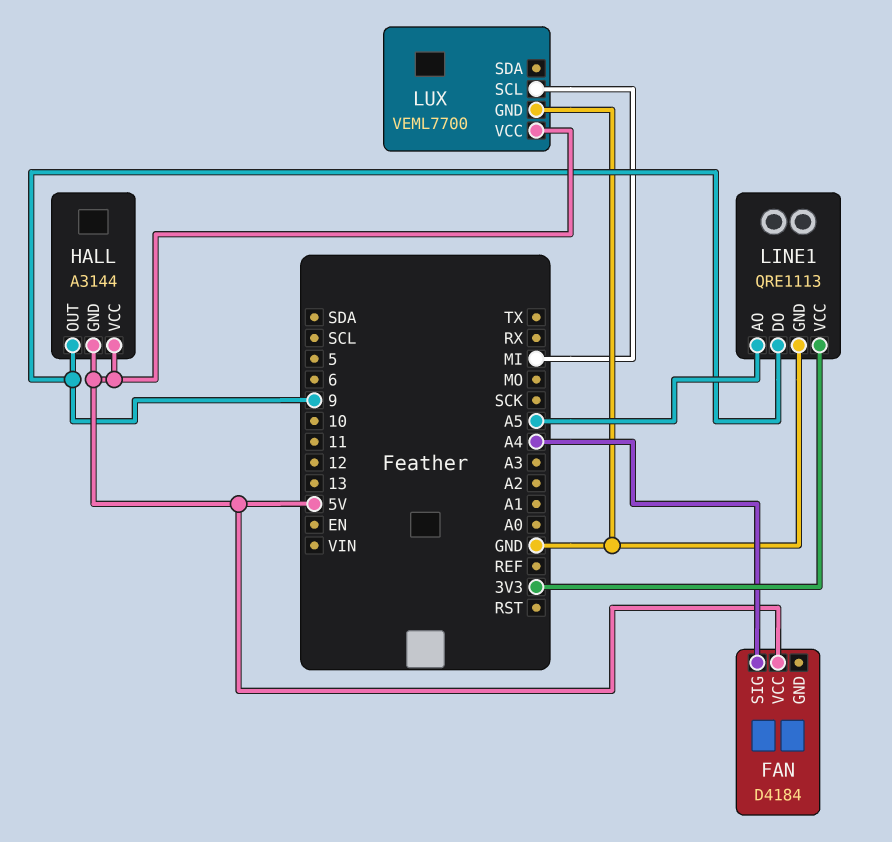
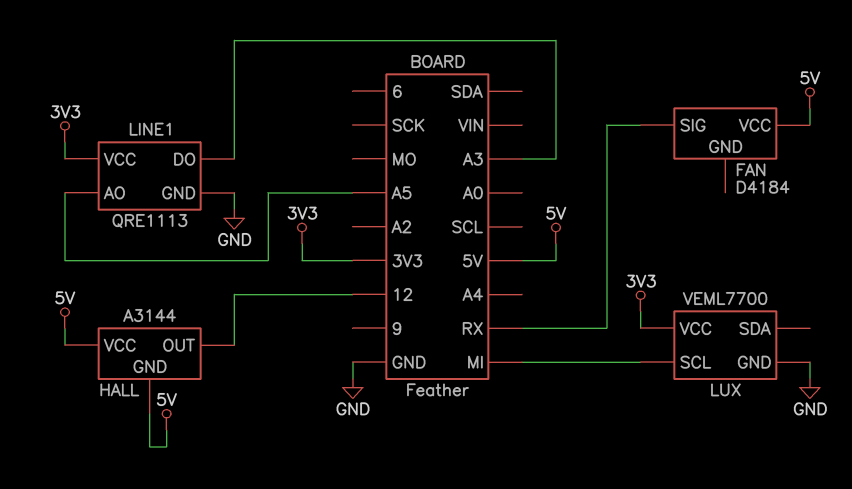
FAN pin SIG: A4 -> RX
HALL pin OUT: 9 -> 12
LINE1 pin DO: 9 -> A3
LUX pin VCC: 5V -> 3V3

